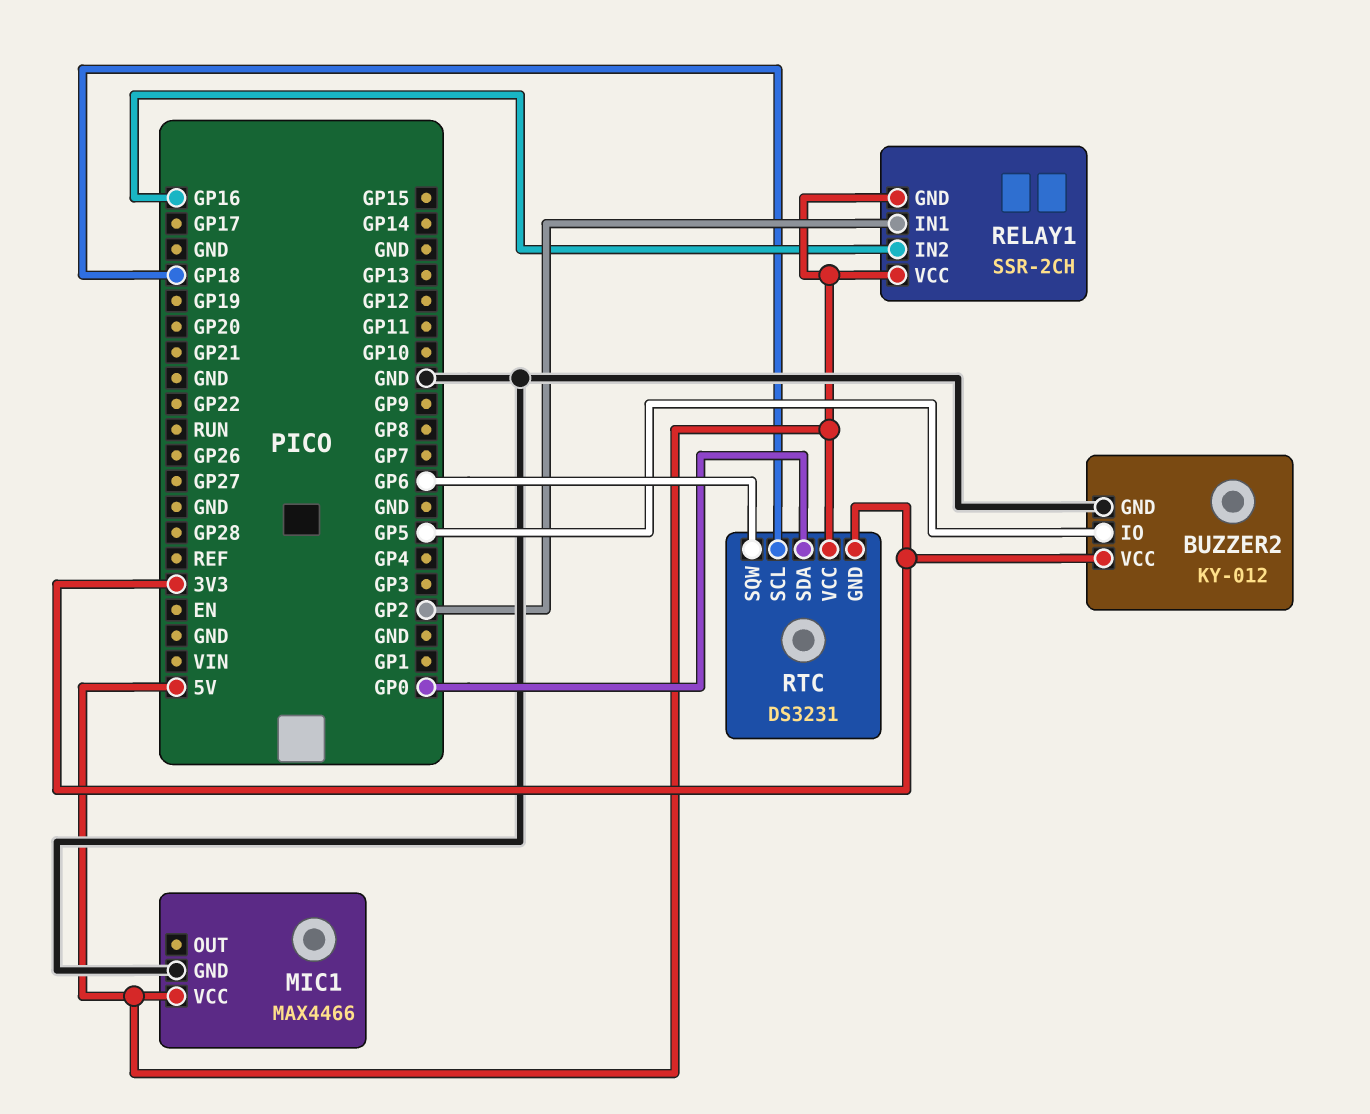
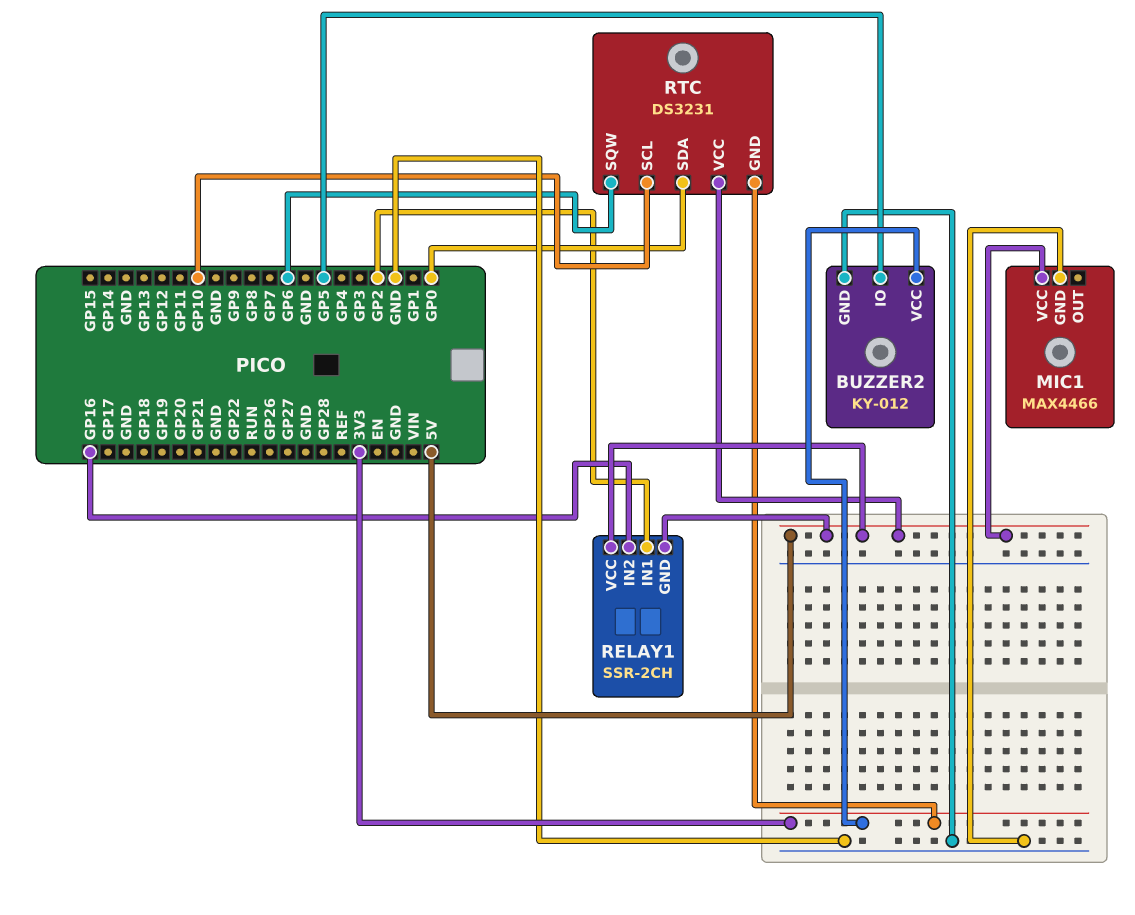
RTC pin SCL: GP18 -> GP10

